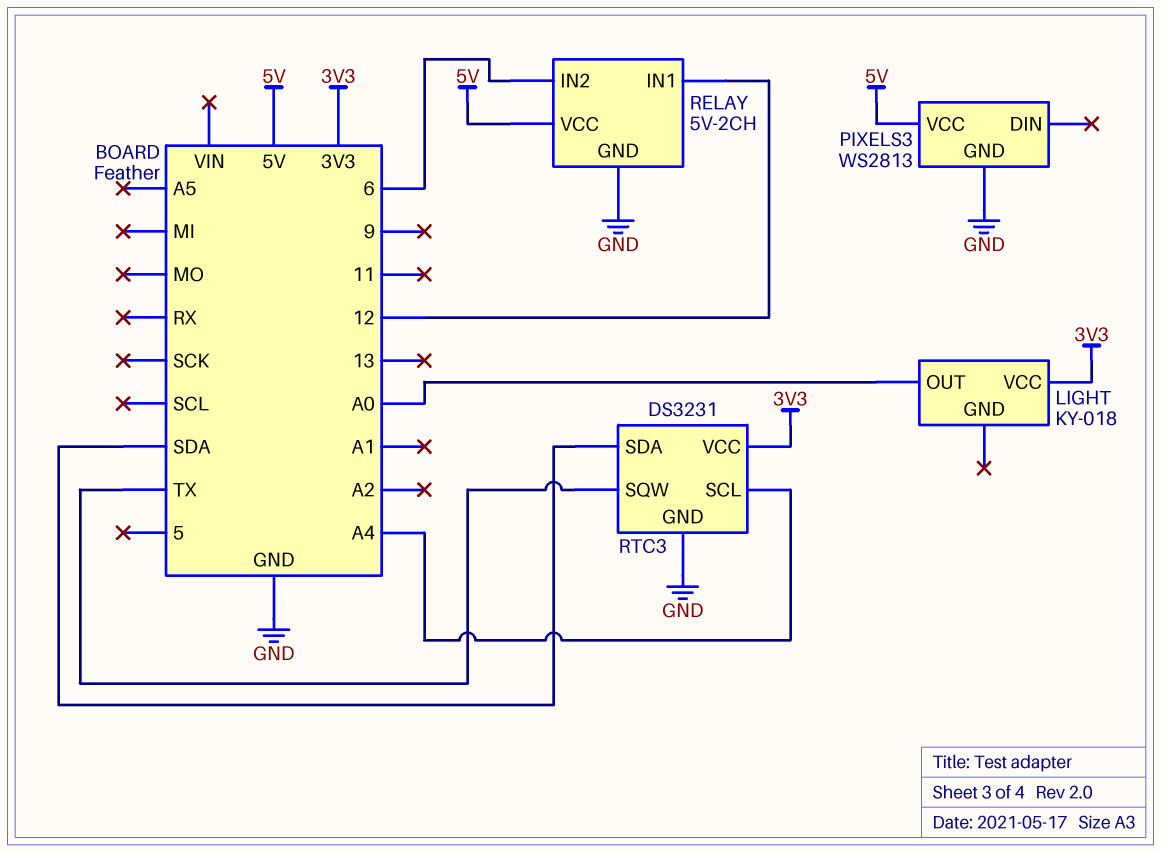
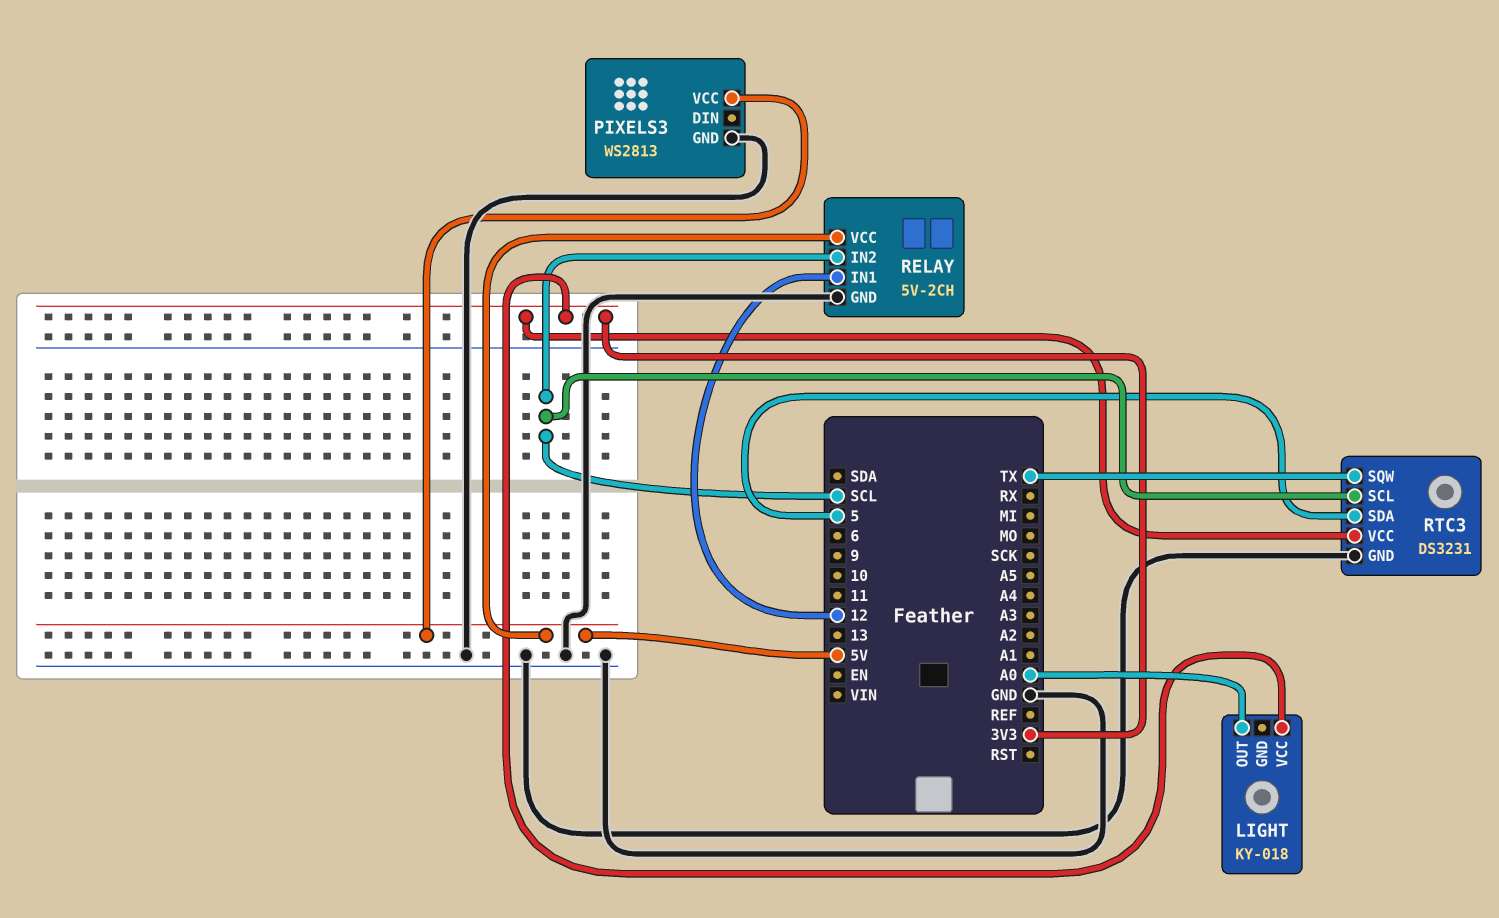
RELAY pin IN2: 6 -> SCL
RTC3 pin SCL: A4 -> SCL
RTC3 pin SDA: SDA -> 5

